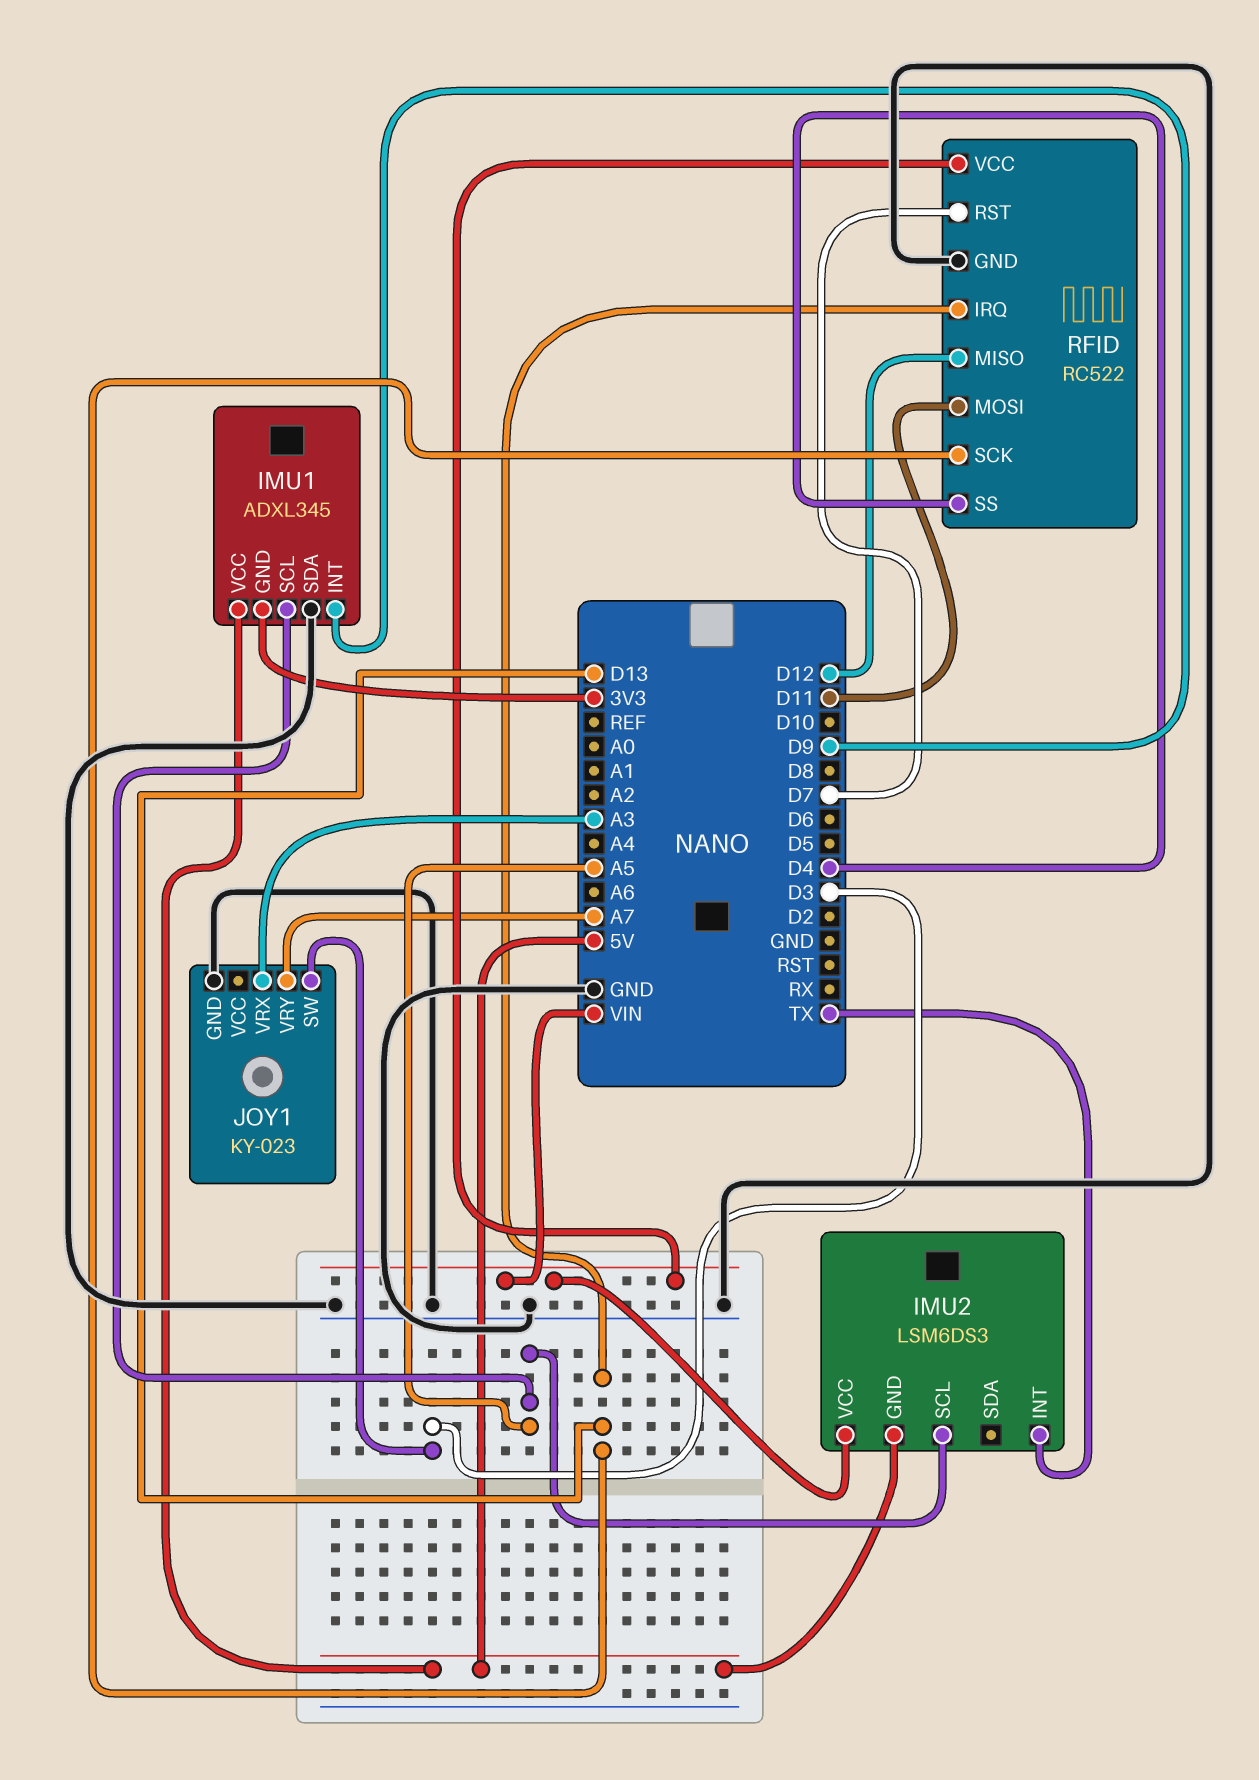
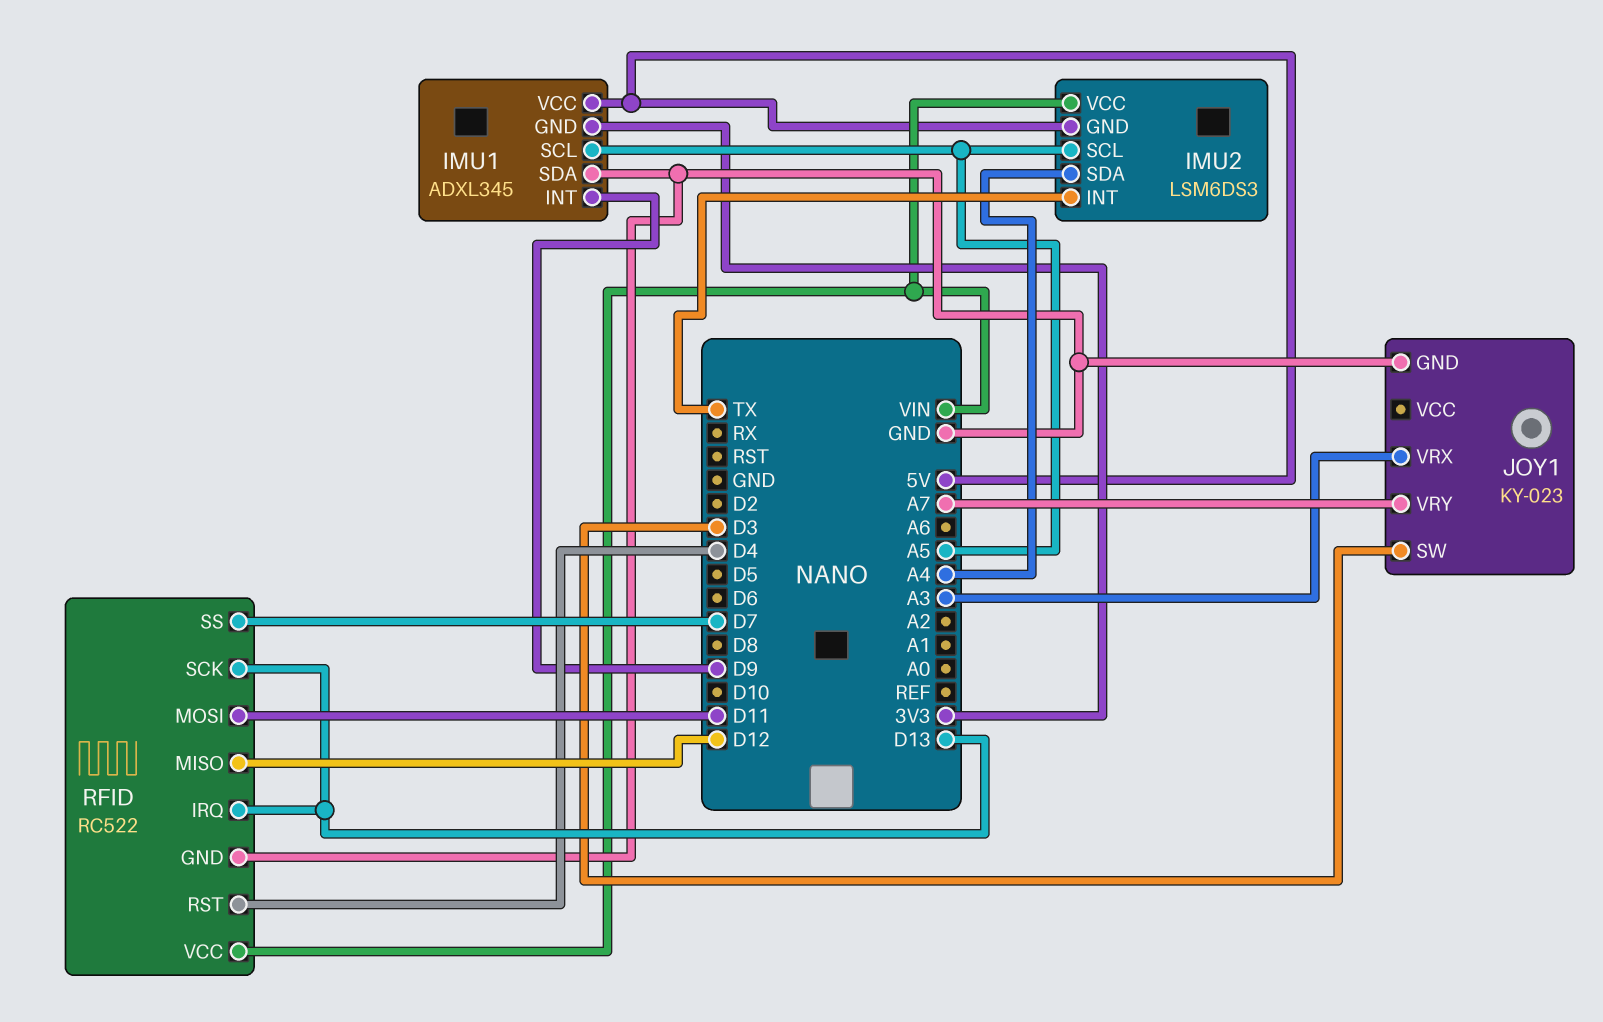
IMU2 pin SDA: none -> A4
RFID pin RST: D7 -> D4
RFID pin SS: D4 -> D7

